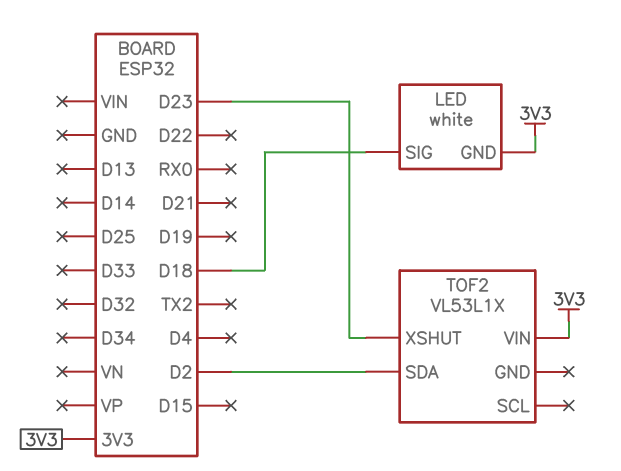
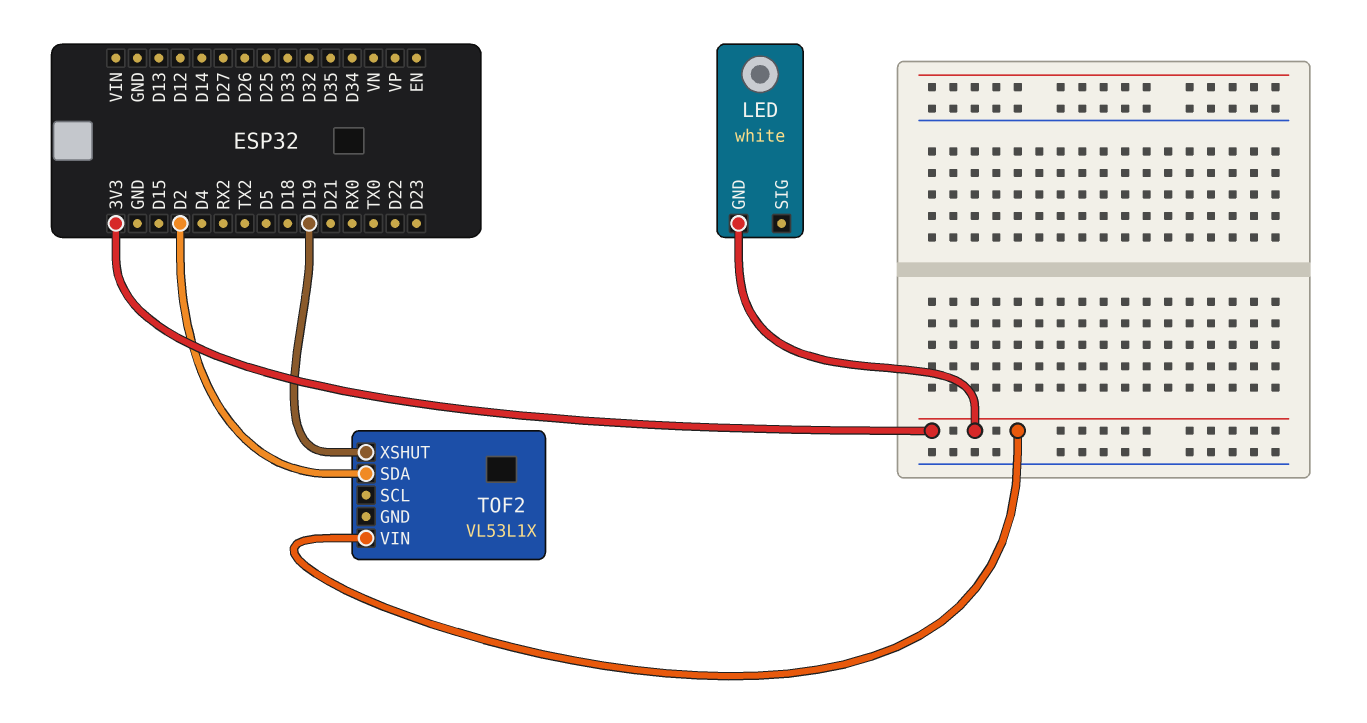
LED pin SIG: D18 -> none
TOF2 pin XSHUT: D23 -> D19

